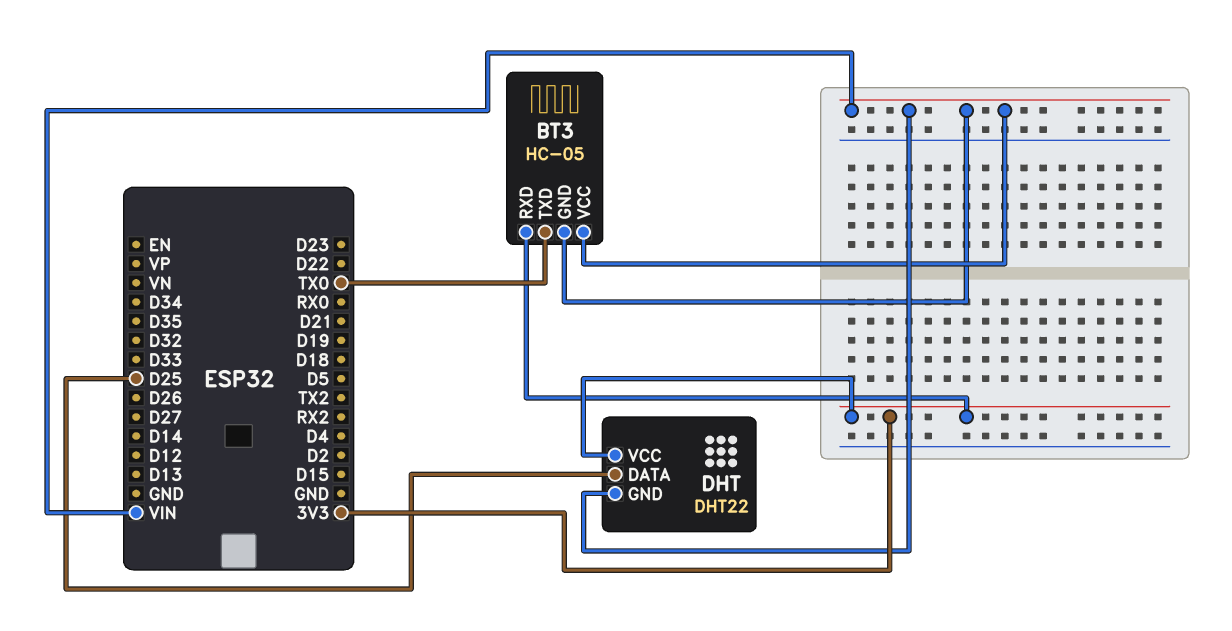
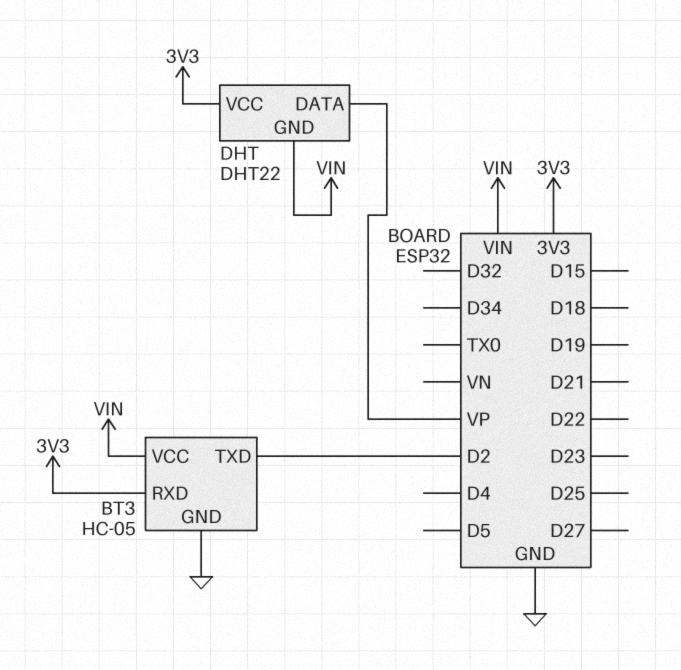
BT3 pin GND: VIN -> GND
BT3 pin TXD: TX0 -> D2
DHT pin DATA: D25 -> VP

